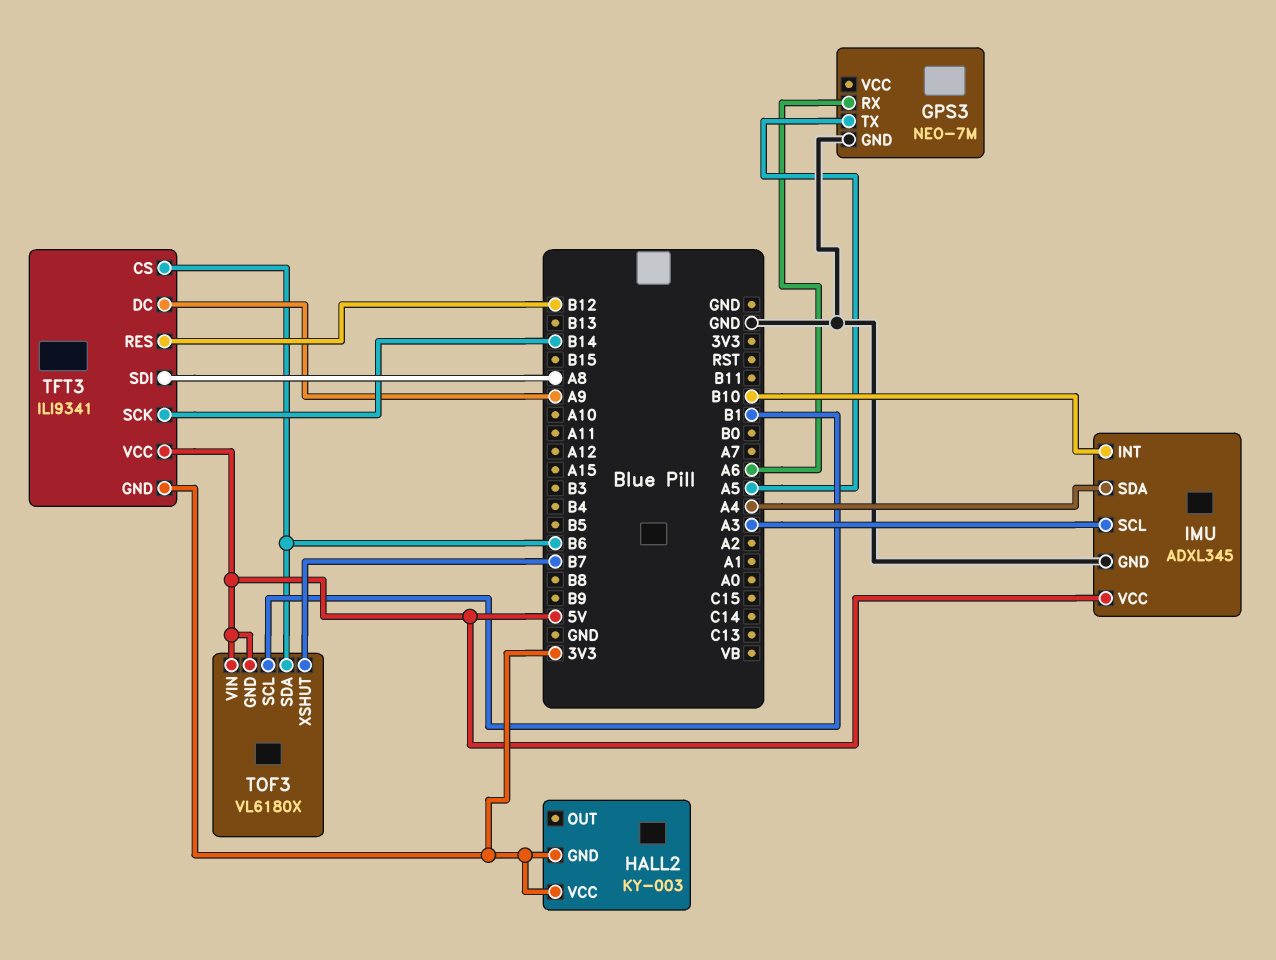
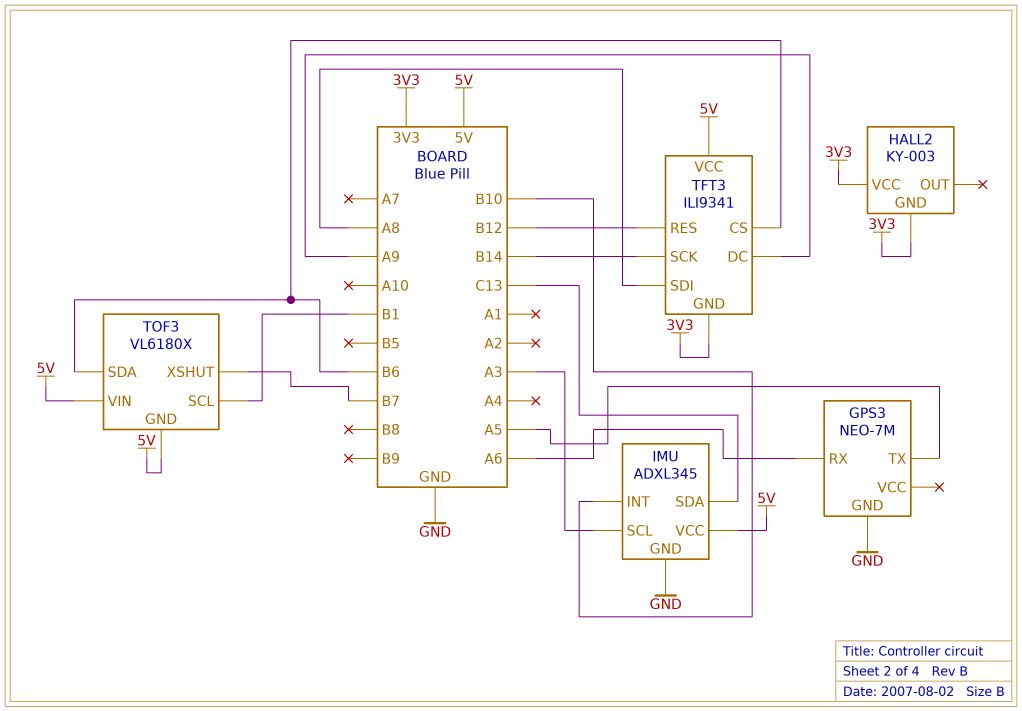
IMU pin SDA: A4 -> C13

